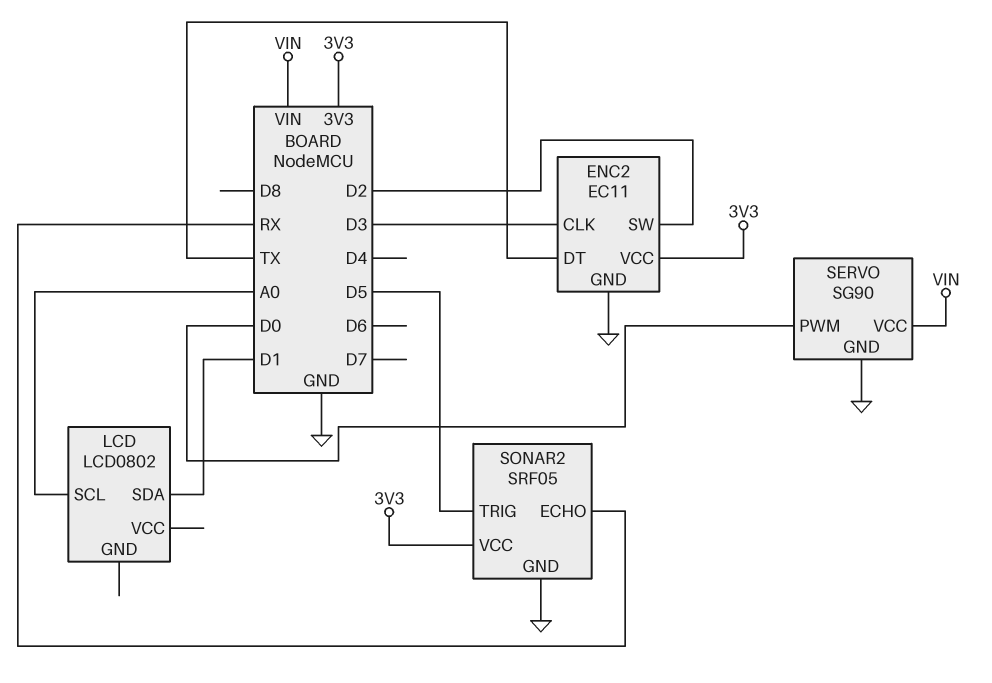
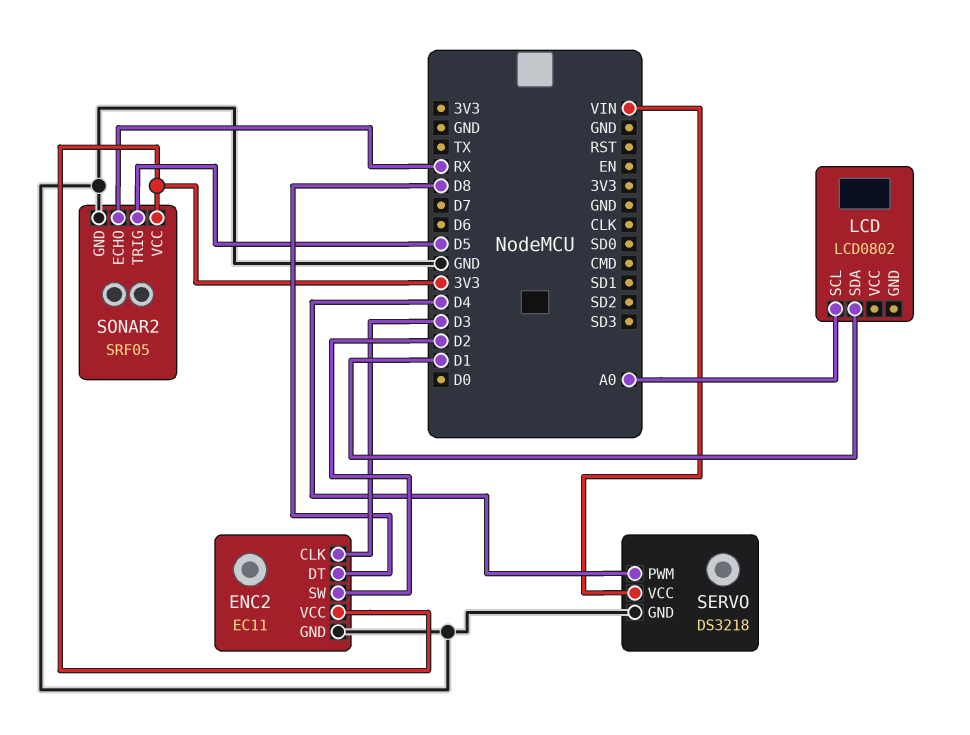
ENC2 pin DT: TX -> D8
SERVO: SG90 -> DS3218
SERVO pin PWM: D0 -> D4

